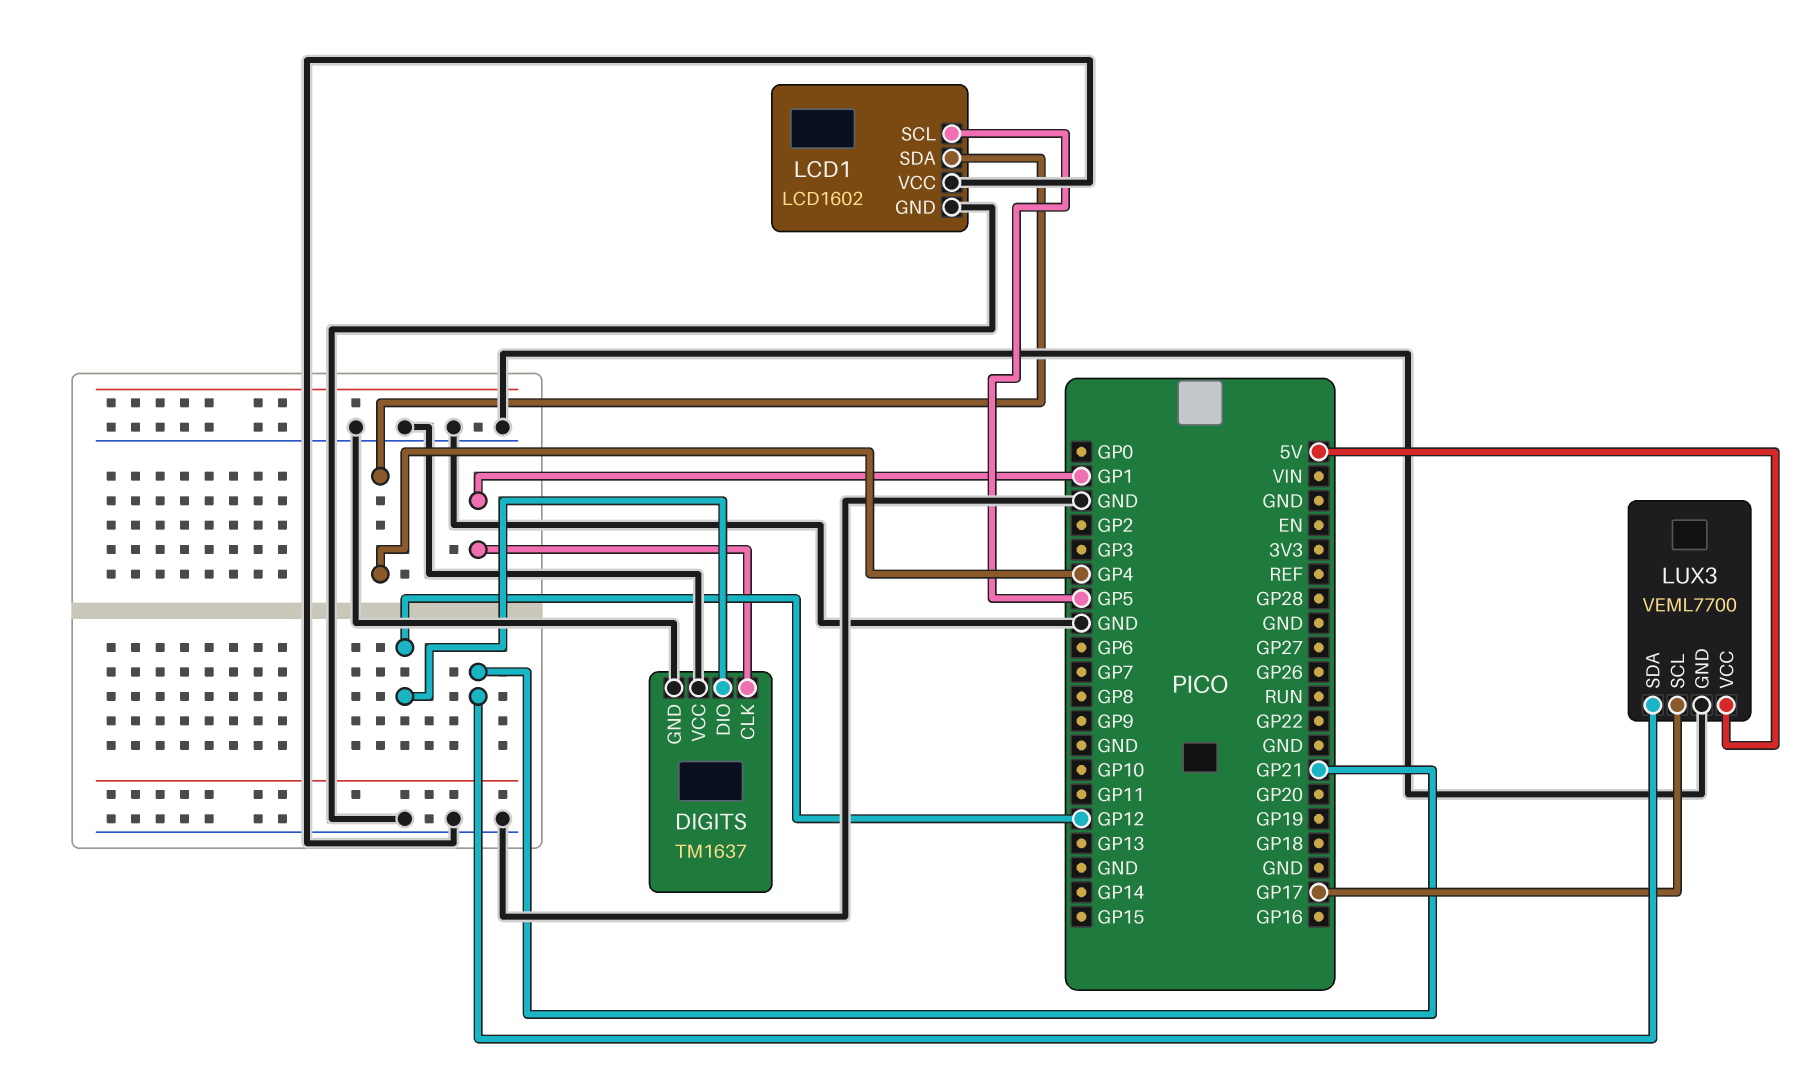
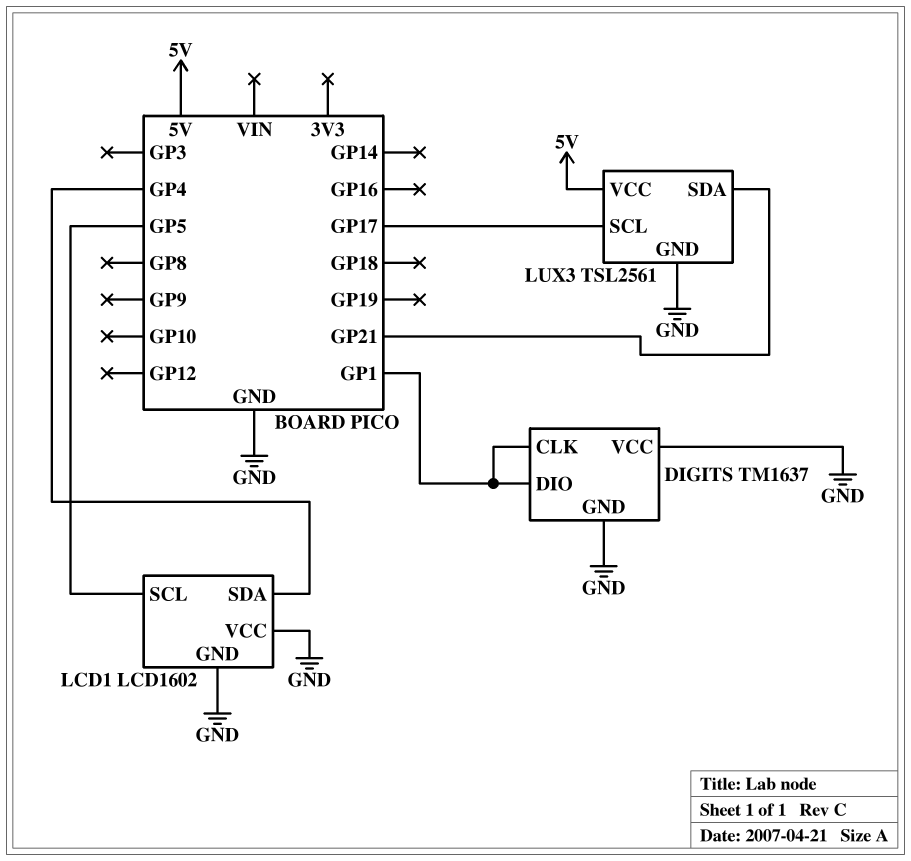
DIGITS pin DIO: GP12 -> GP1
LUX3: VEML7700 -> TSL2561

